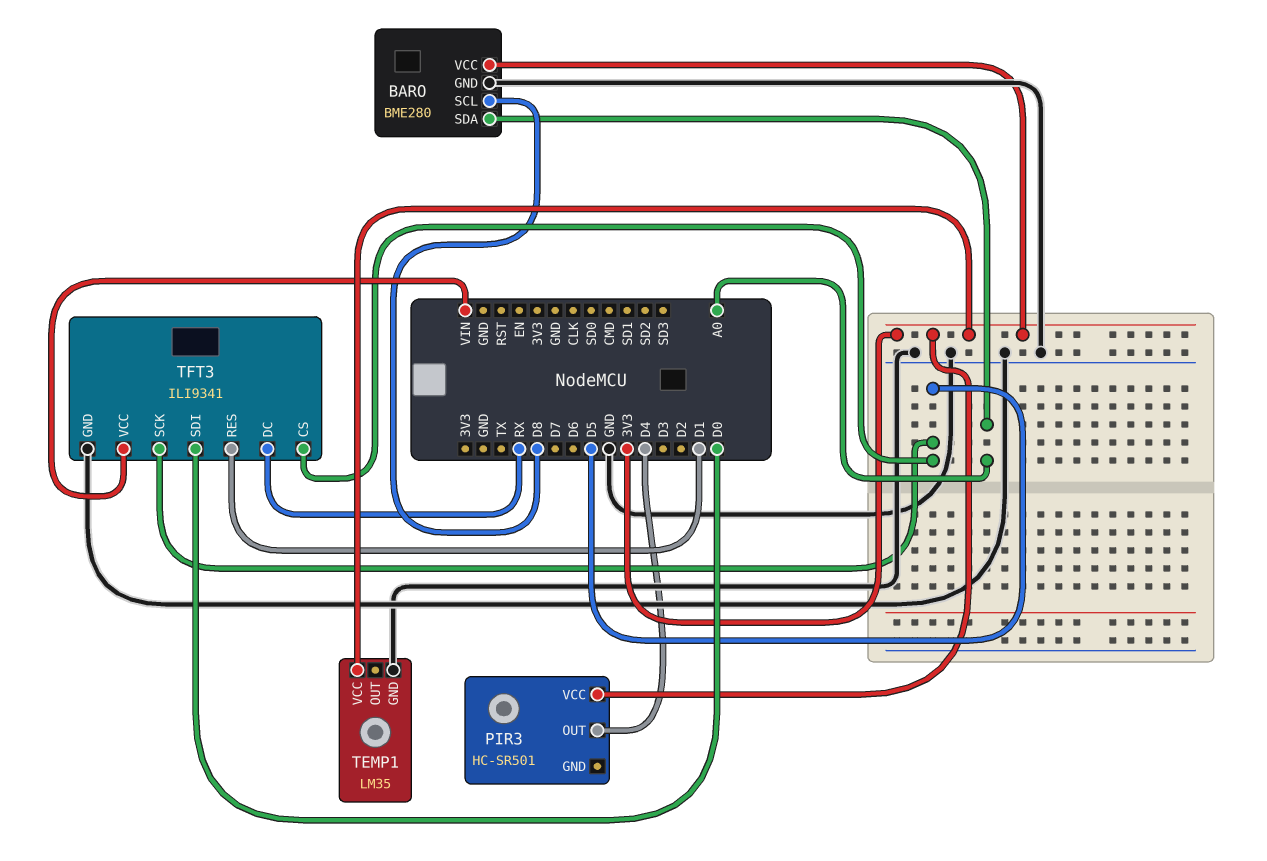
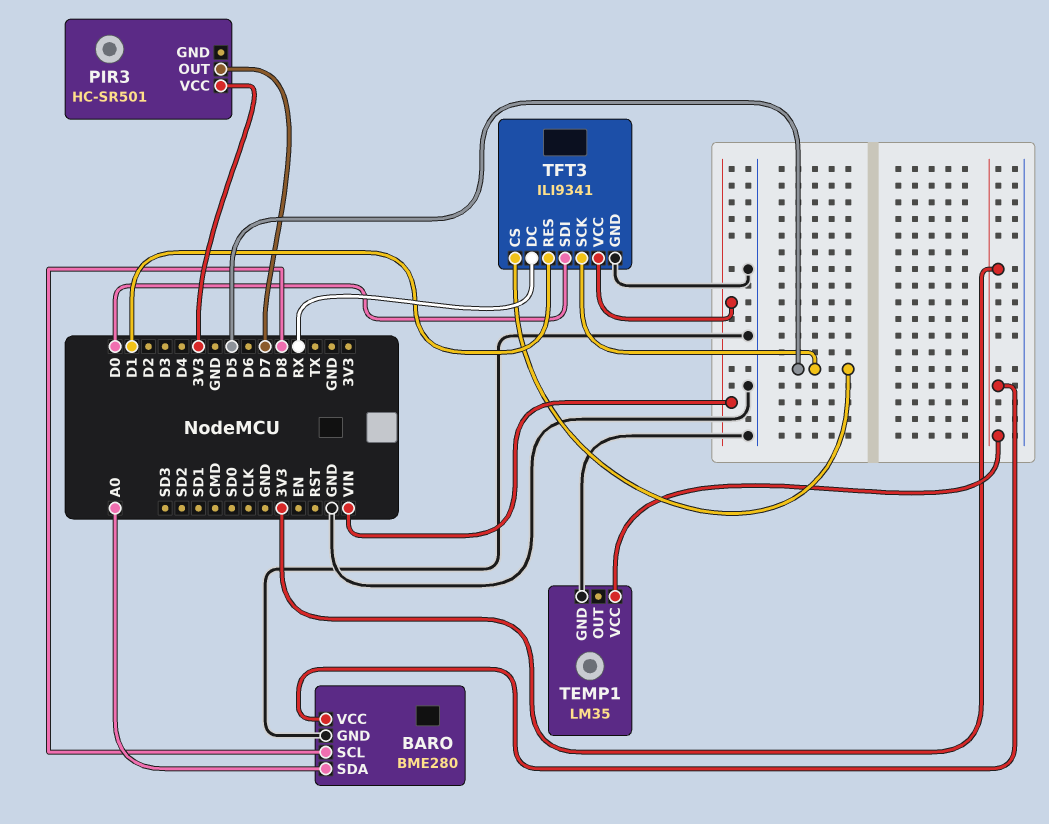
PIR3 pin OUT: D4 -> D7

